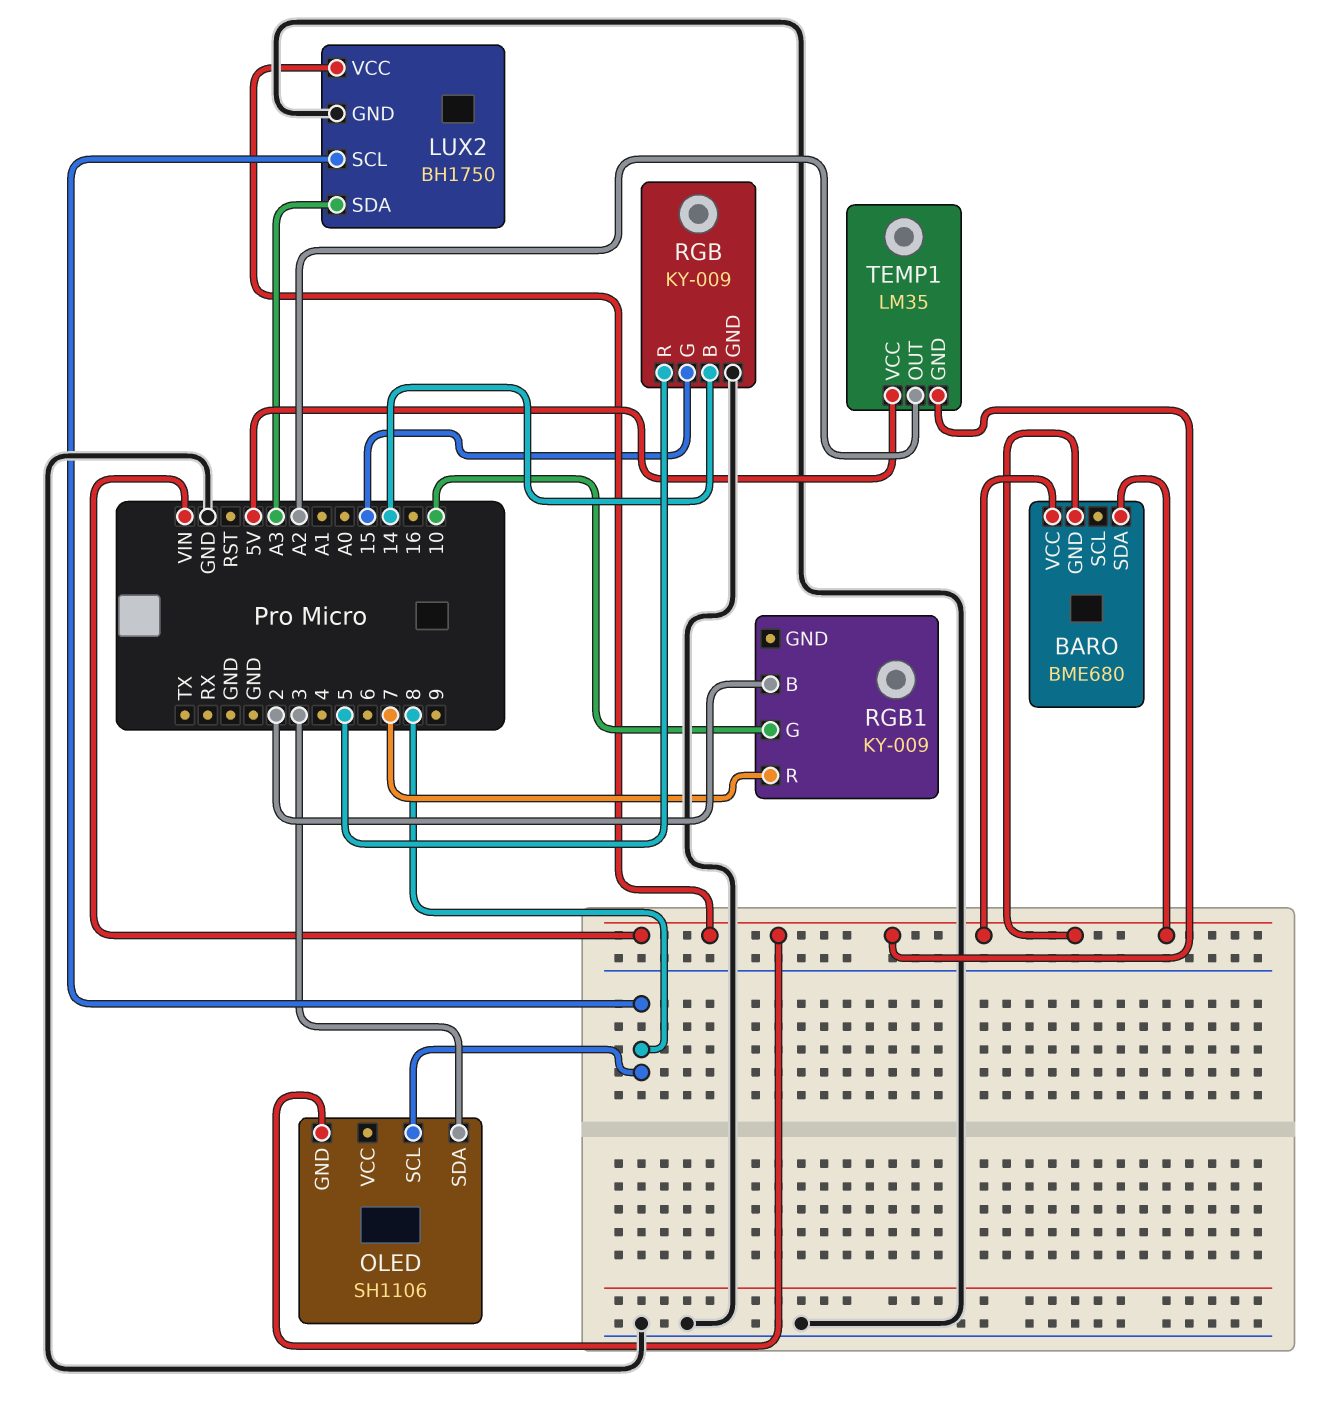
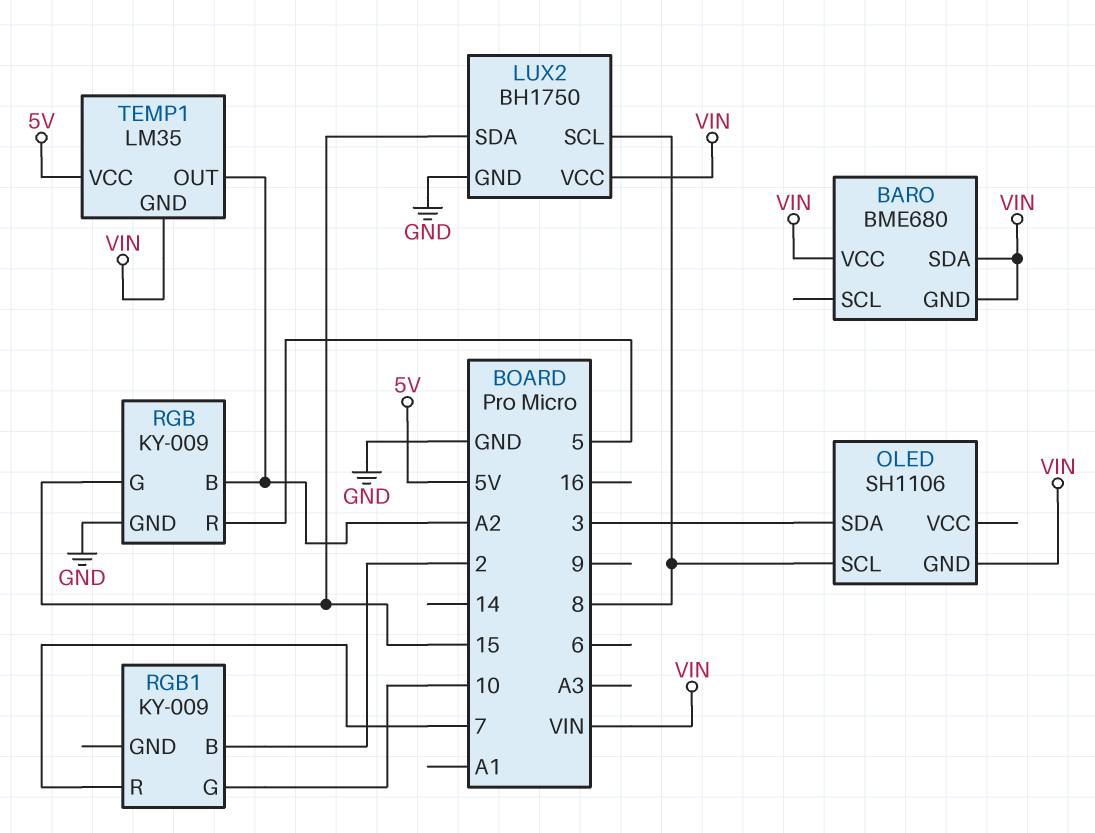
LUX2 pin SDA: A3 -> 15
RGB pin B: 14 -> A2

